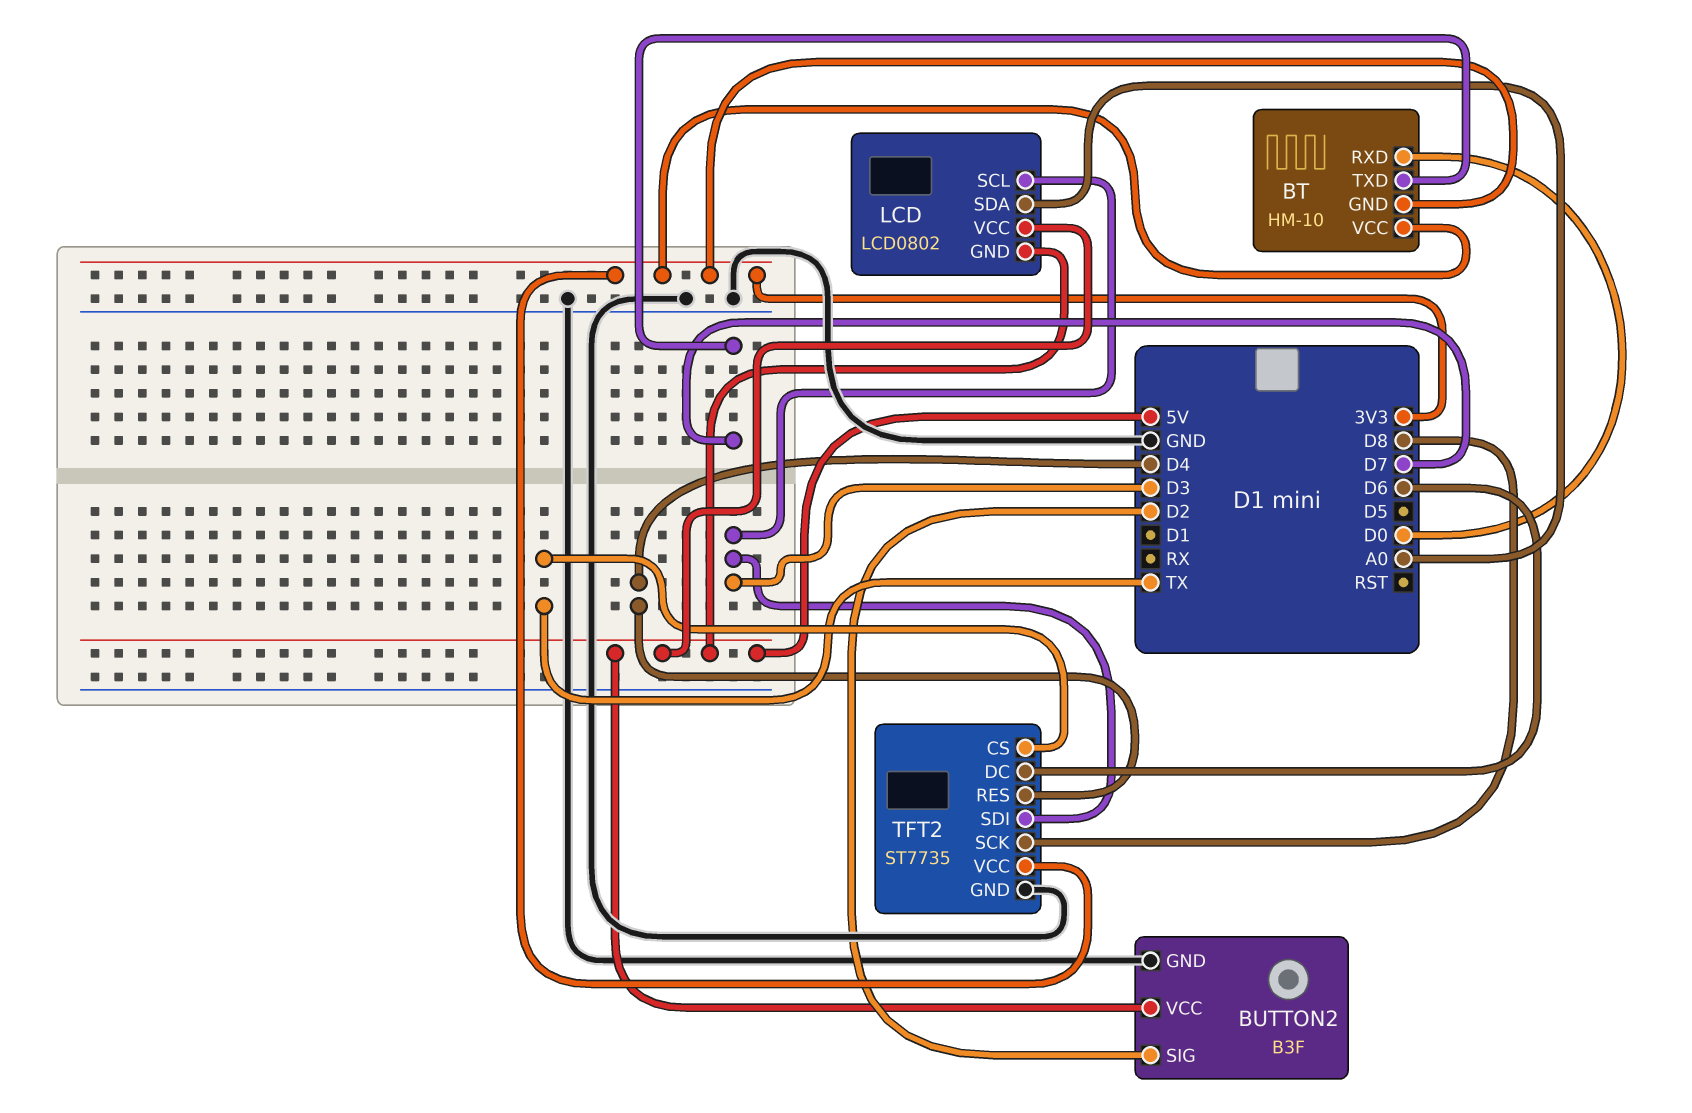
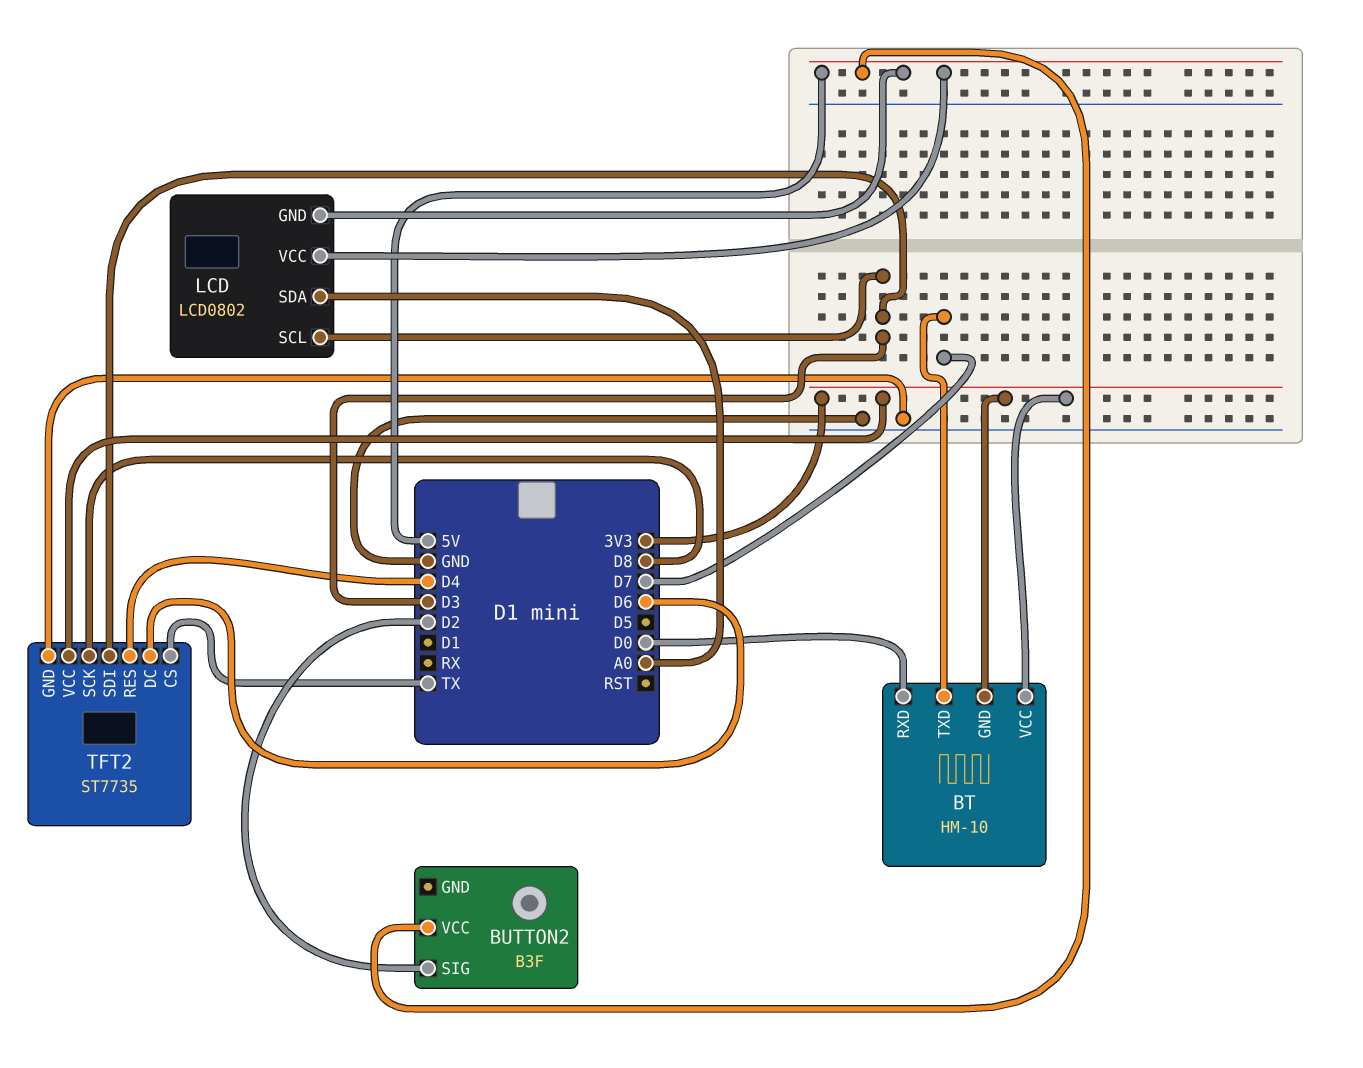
BUTTON2 pin GND: GND -> none

